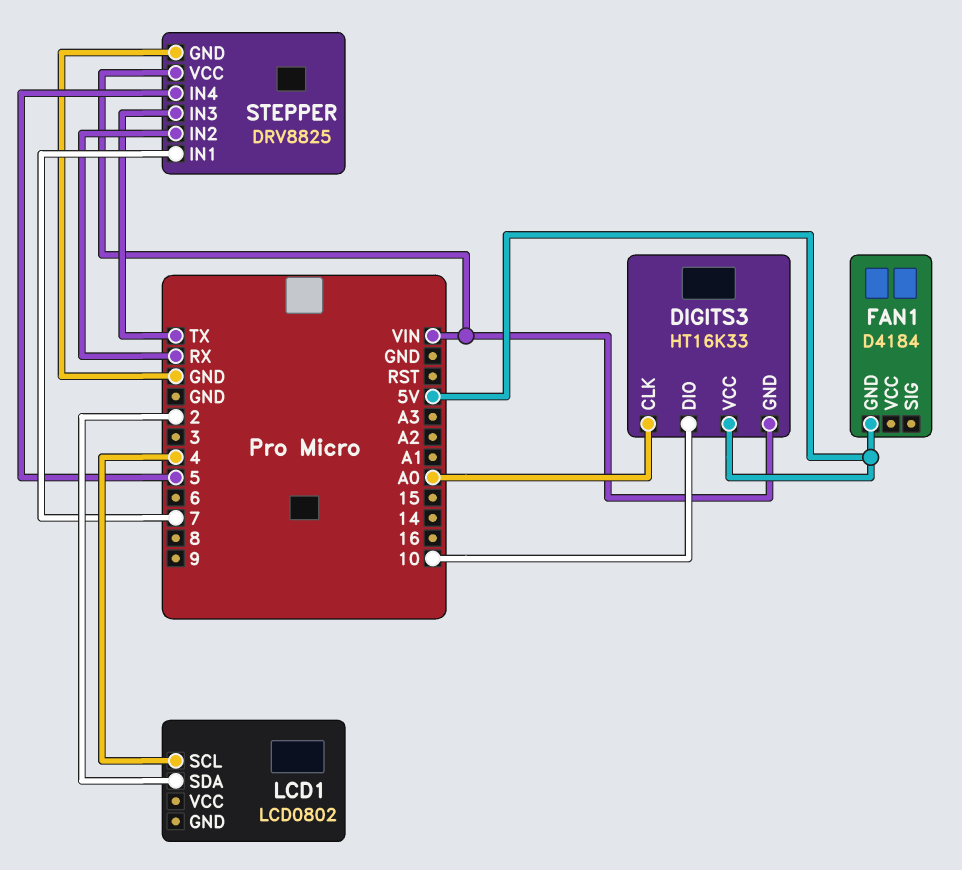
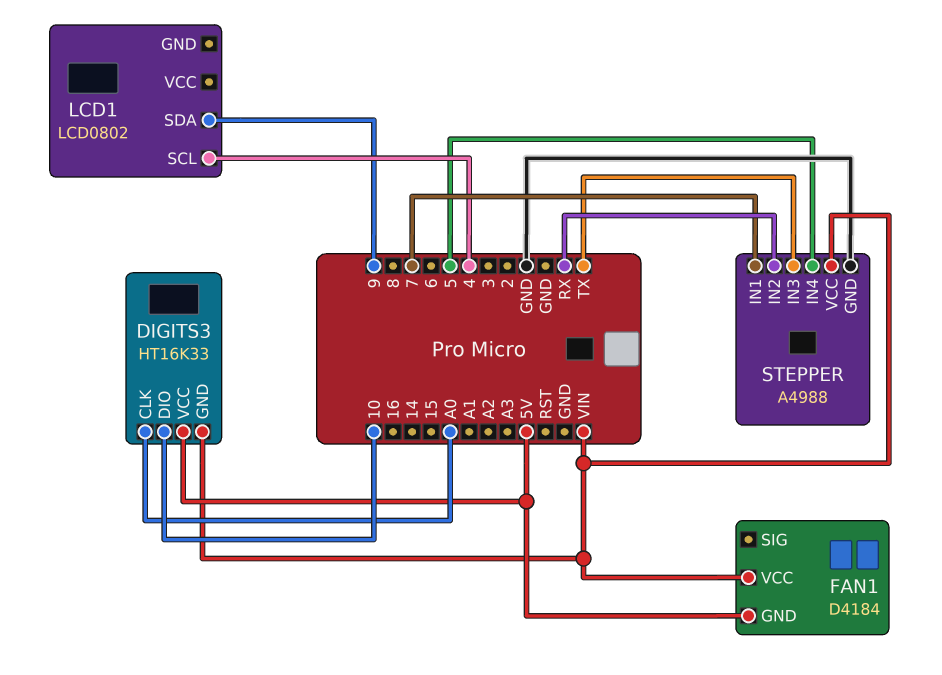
FAN1 pin VCC: none -> VIN
LCD1 pin SDA: 2 -> 9
STEPPER: DRV8825 -> A4988

